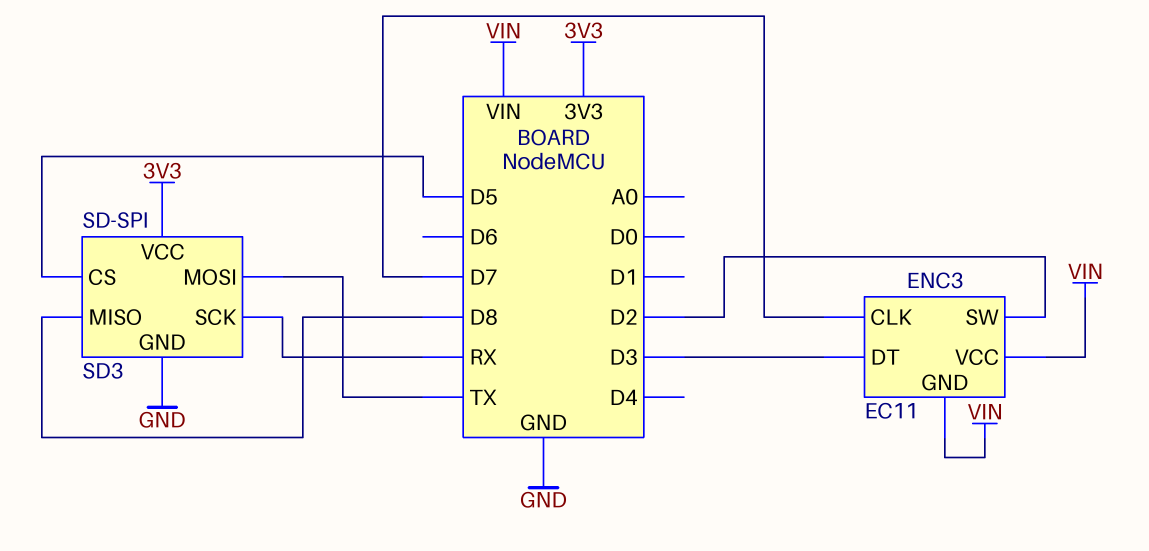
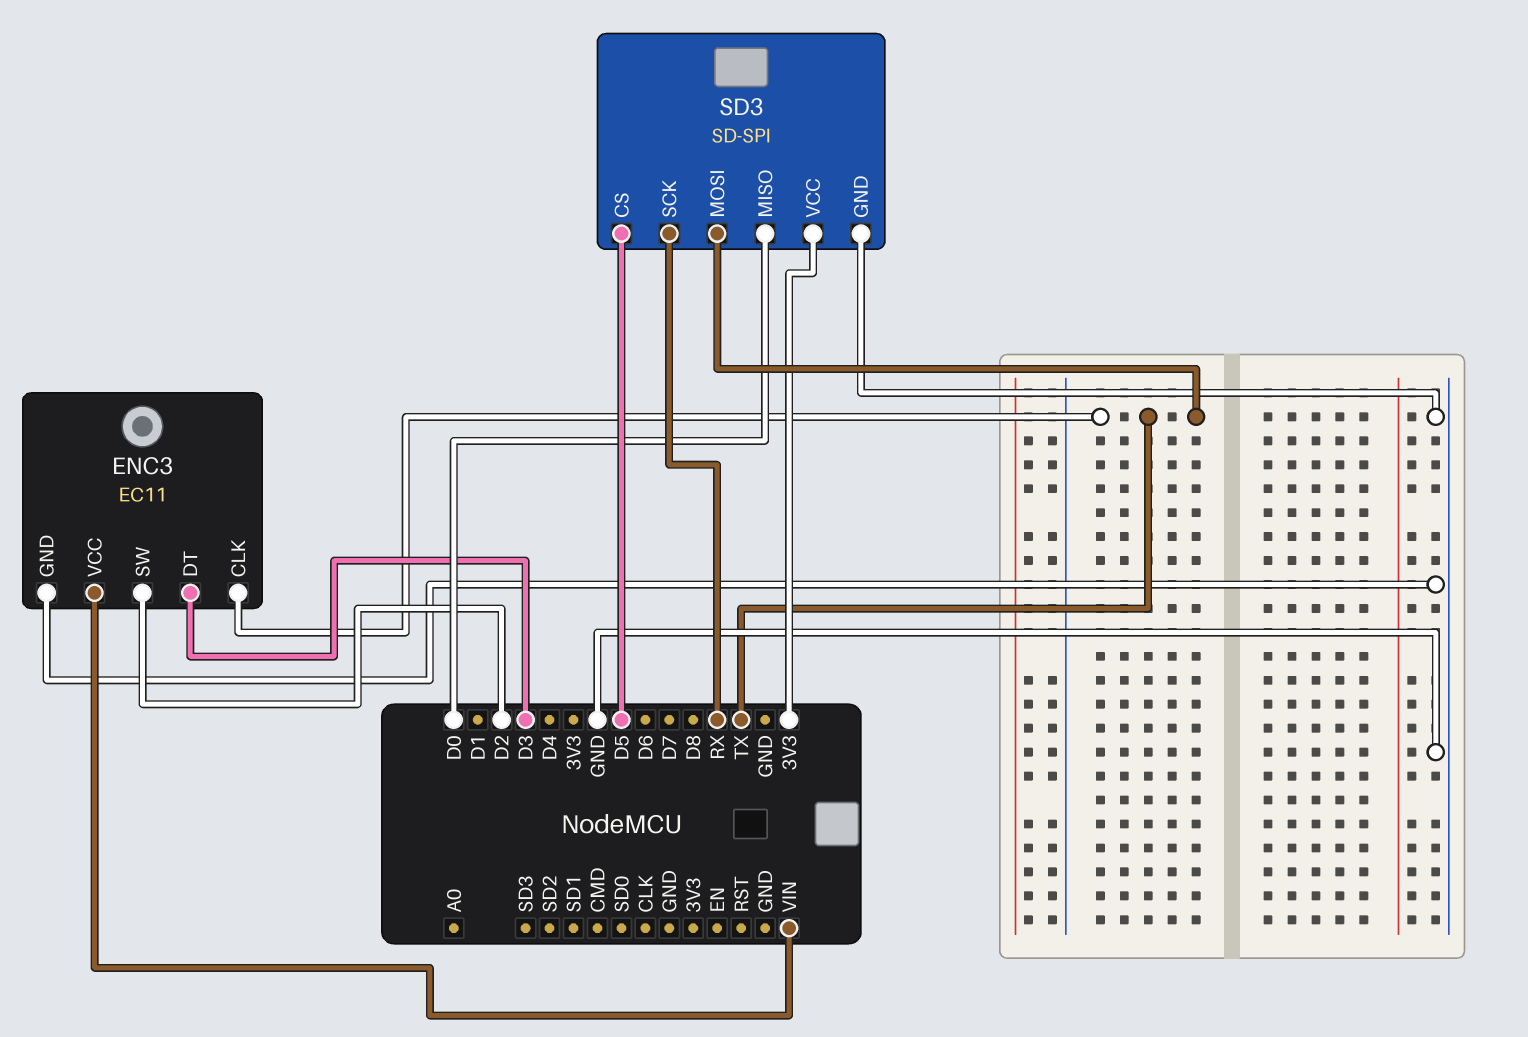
ENC3 pin CLK: D7 -> TX
ENC3 pin GND: VIN -> GND
SD3 pin MISO: D8 -> D0

